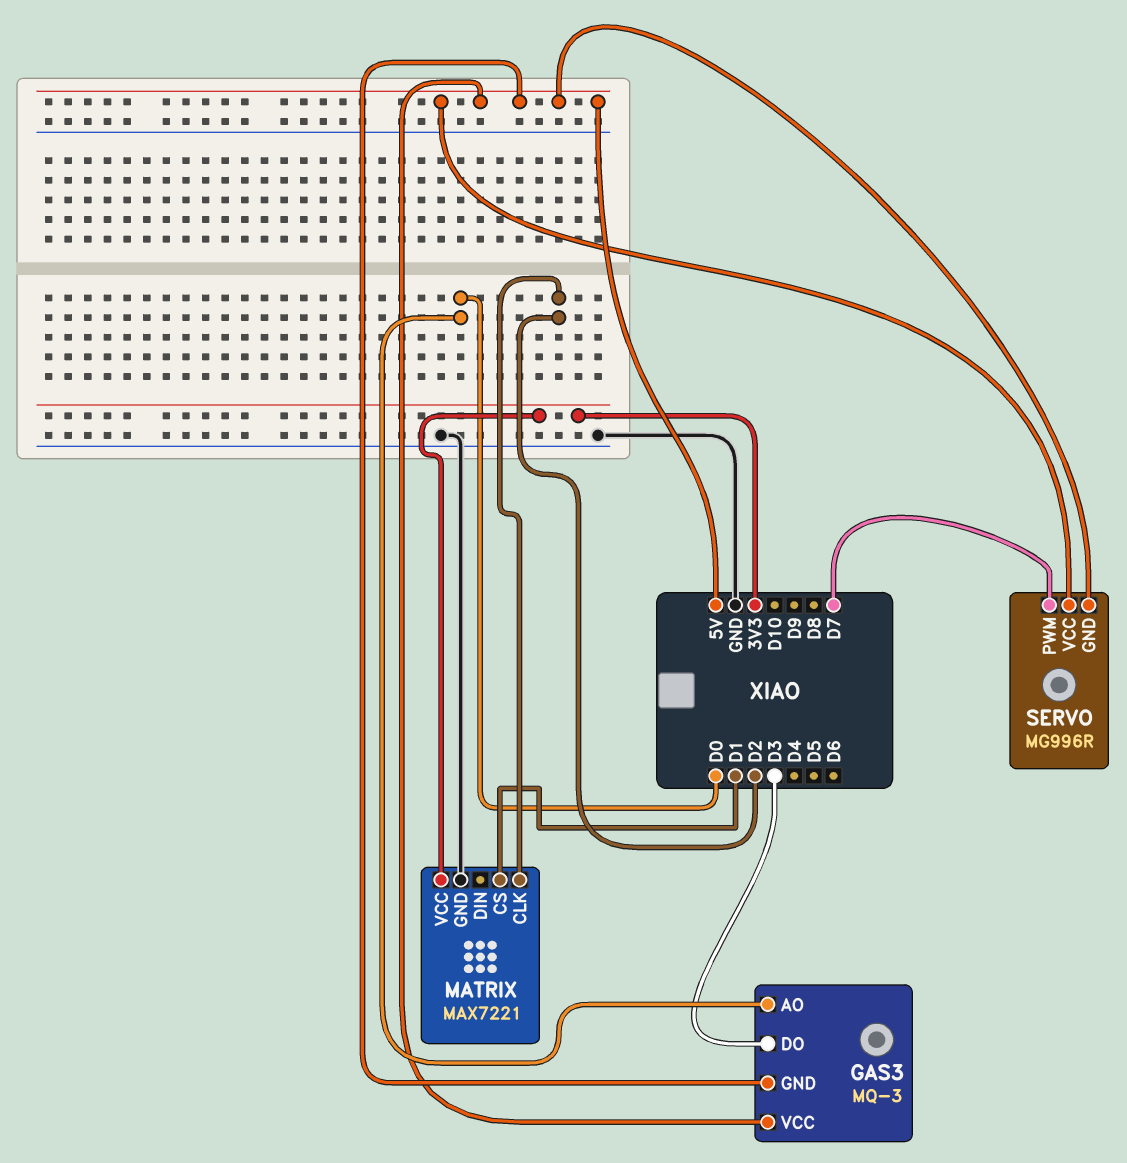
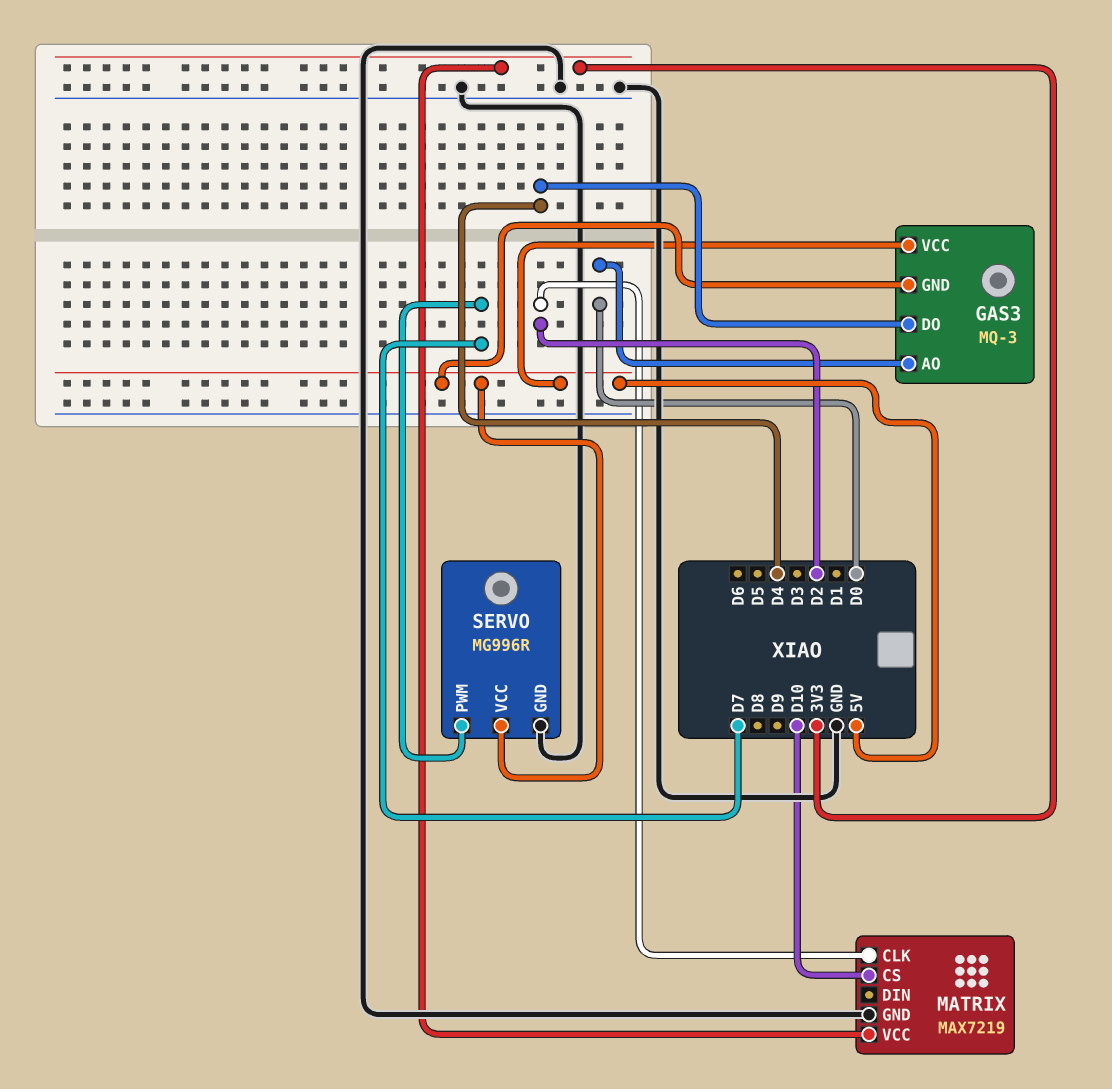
GAS3 pin DO: D3 -> D4
MATRIX: MAX7221 -> MAX7219
MATRIX pin CS: D1 -> D10
SERVO pin GND: 5V -> GND

